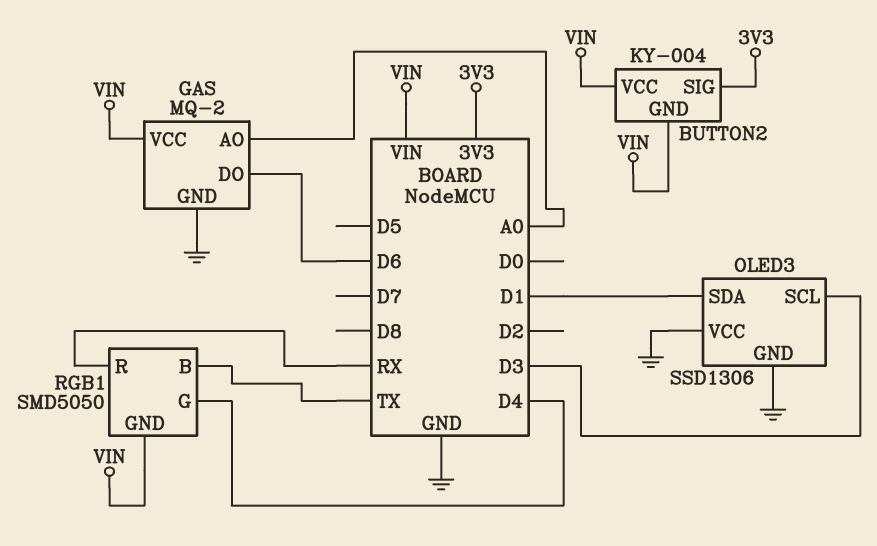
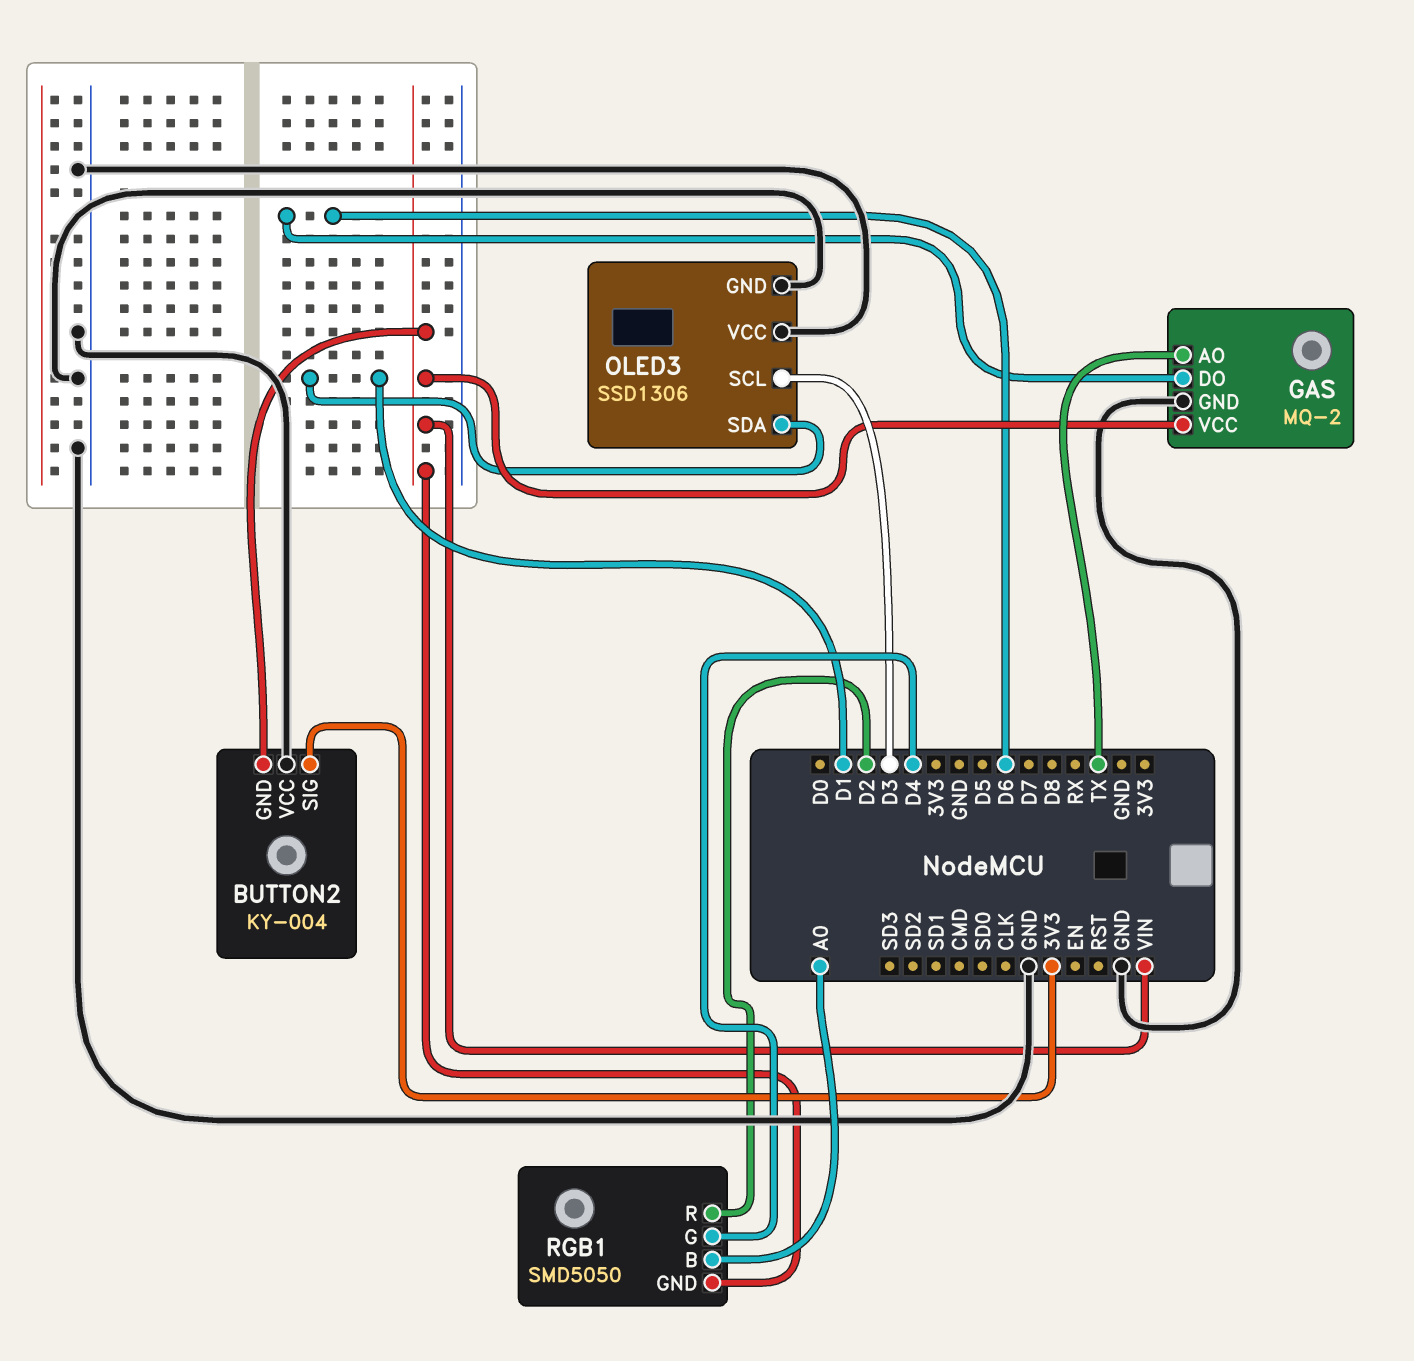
BUTTON2 pin VCC: VIN -> GND
GAS pin AO: A0 -> TX
RGB1 pin B: TX -> A0
RGB1 pin R: RX -> D2

